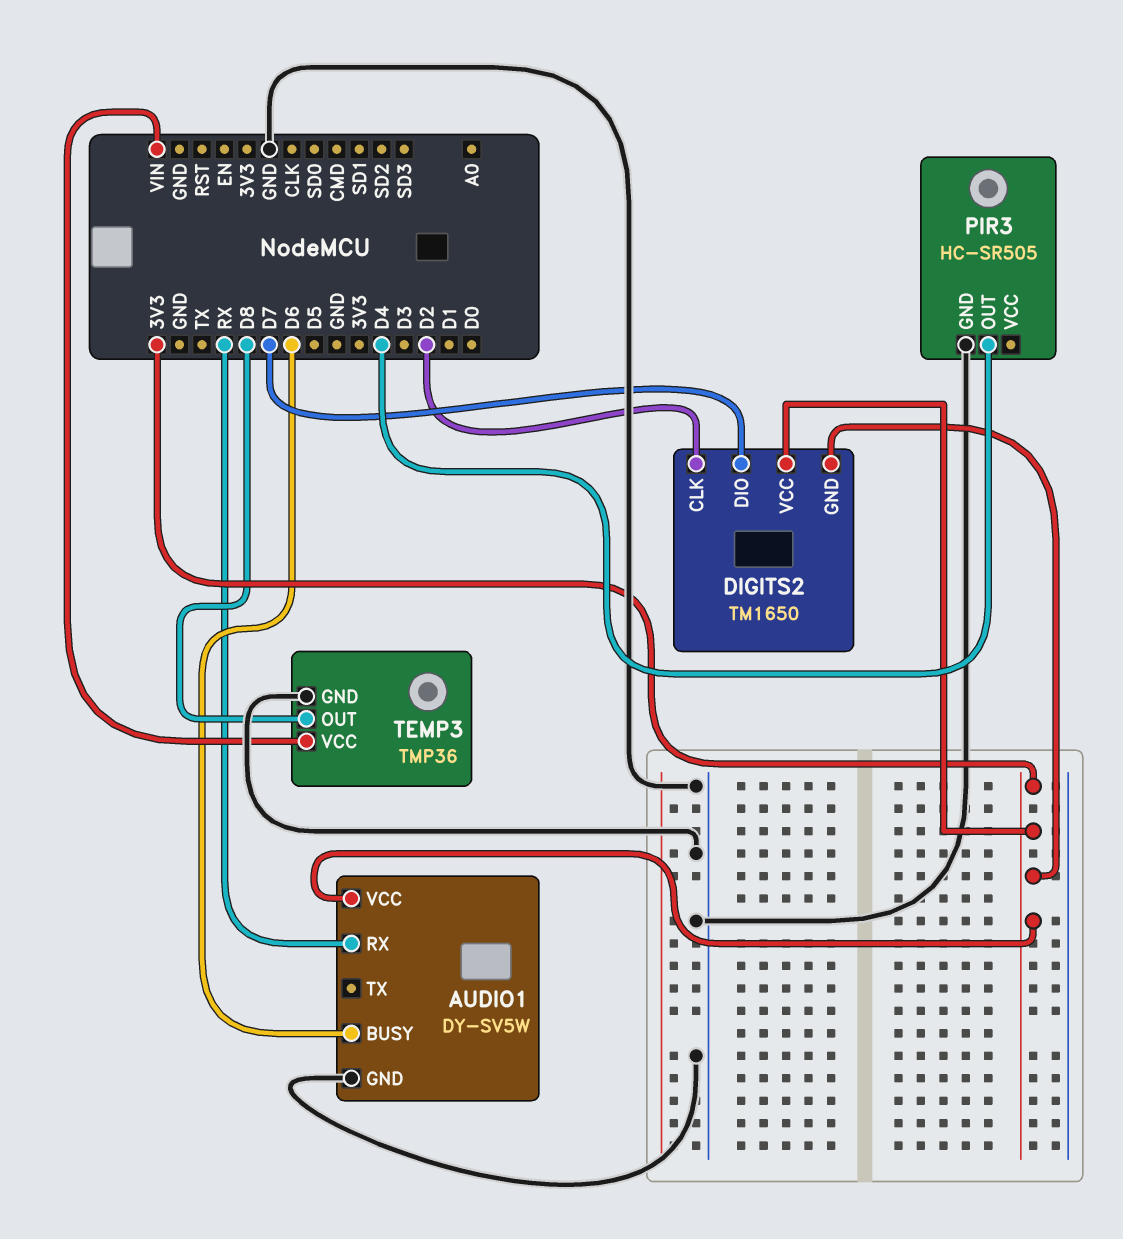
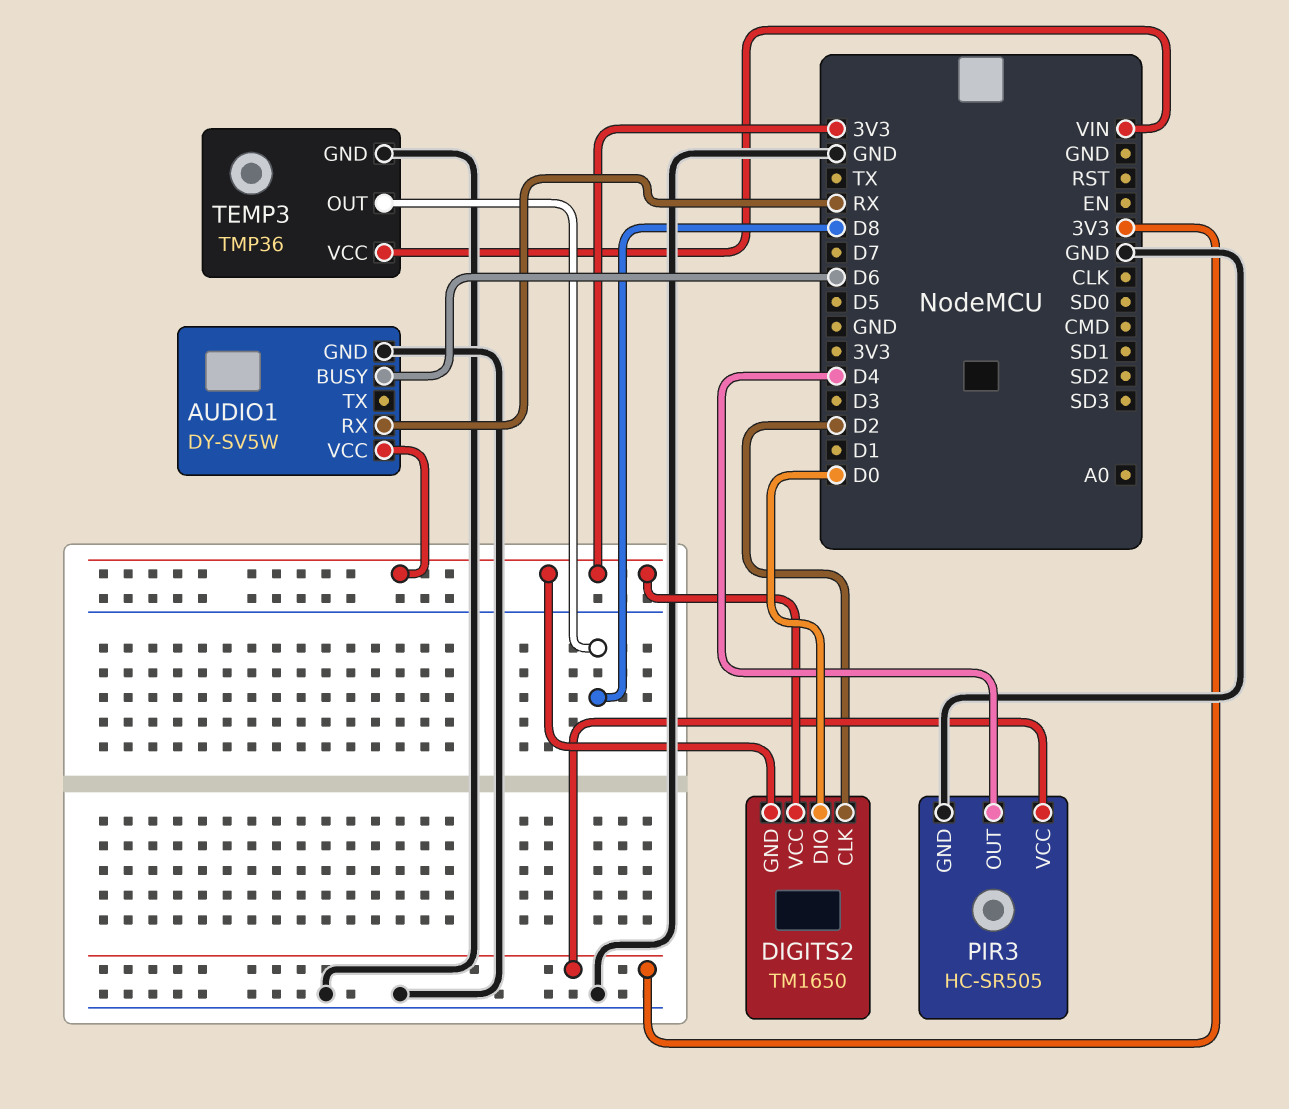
DIGITS2 pin DIO: D7 -> D0
PIR3 pin VCC: none -> 3V3

